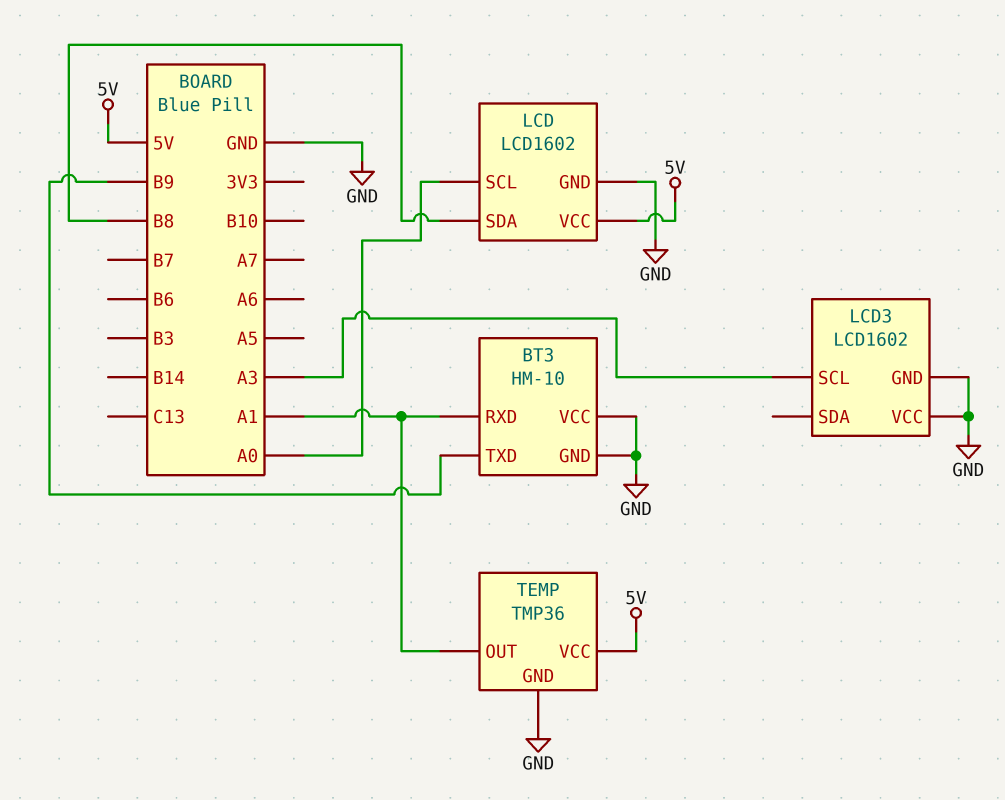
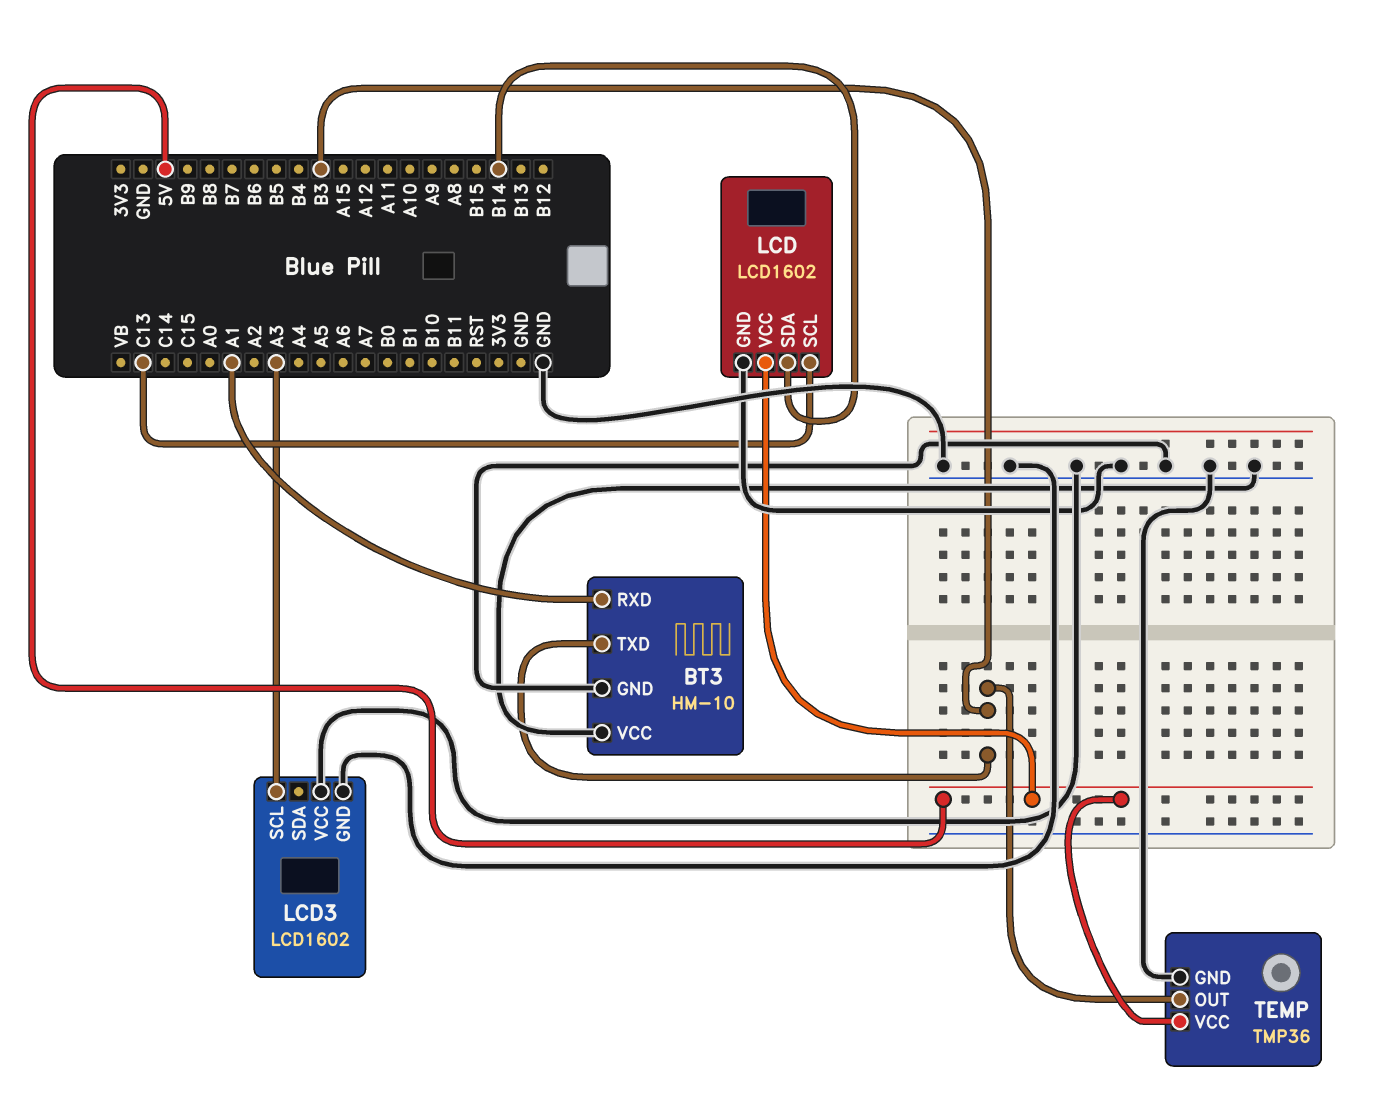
BT3 pin TXD: B9 -> B3
LCD pin SCL: A0 -> C13
LCD pin SDA: B8 -> B14
TEMP pin OUT: A1 -> B3

